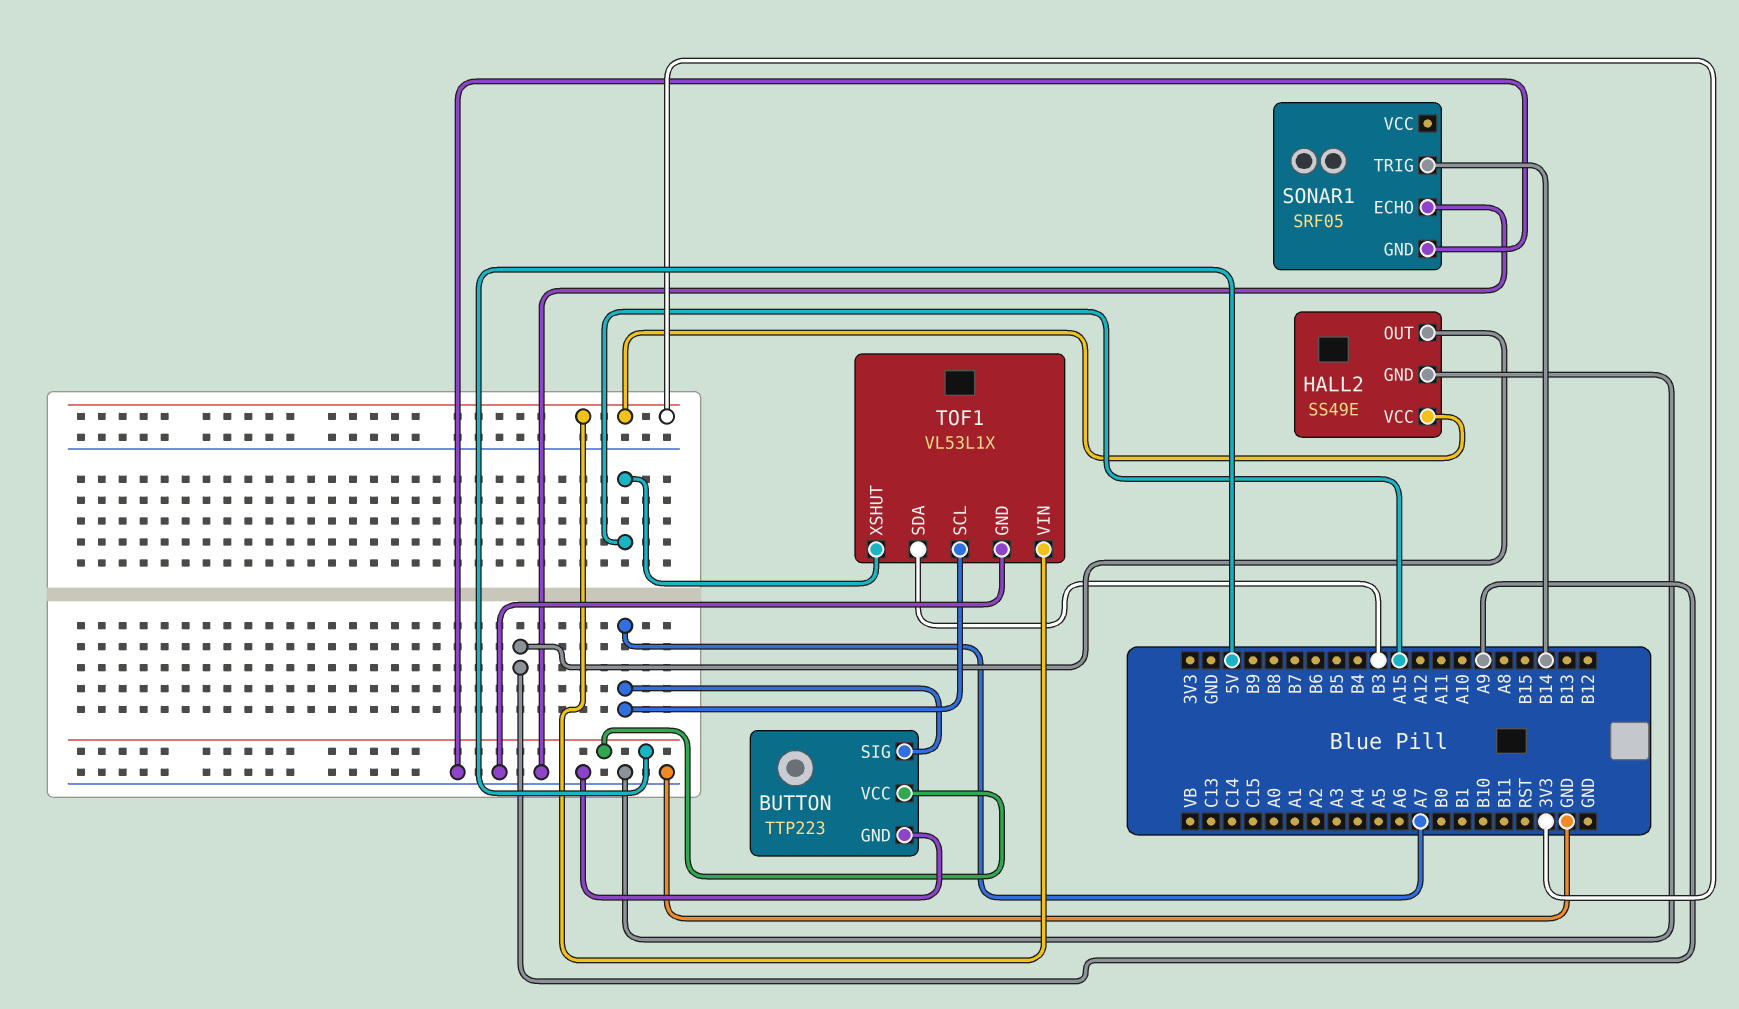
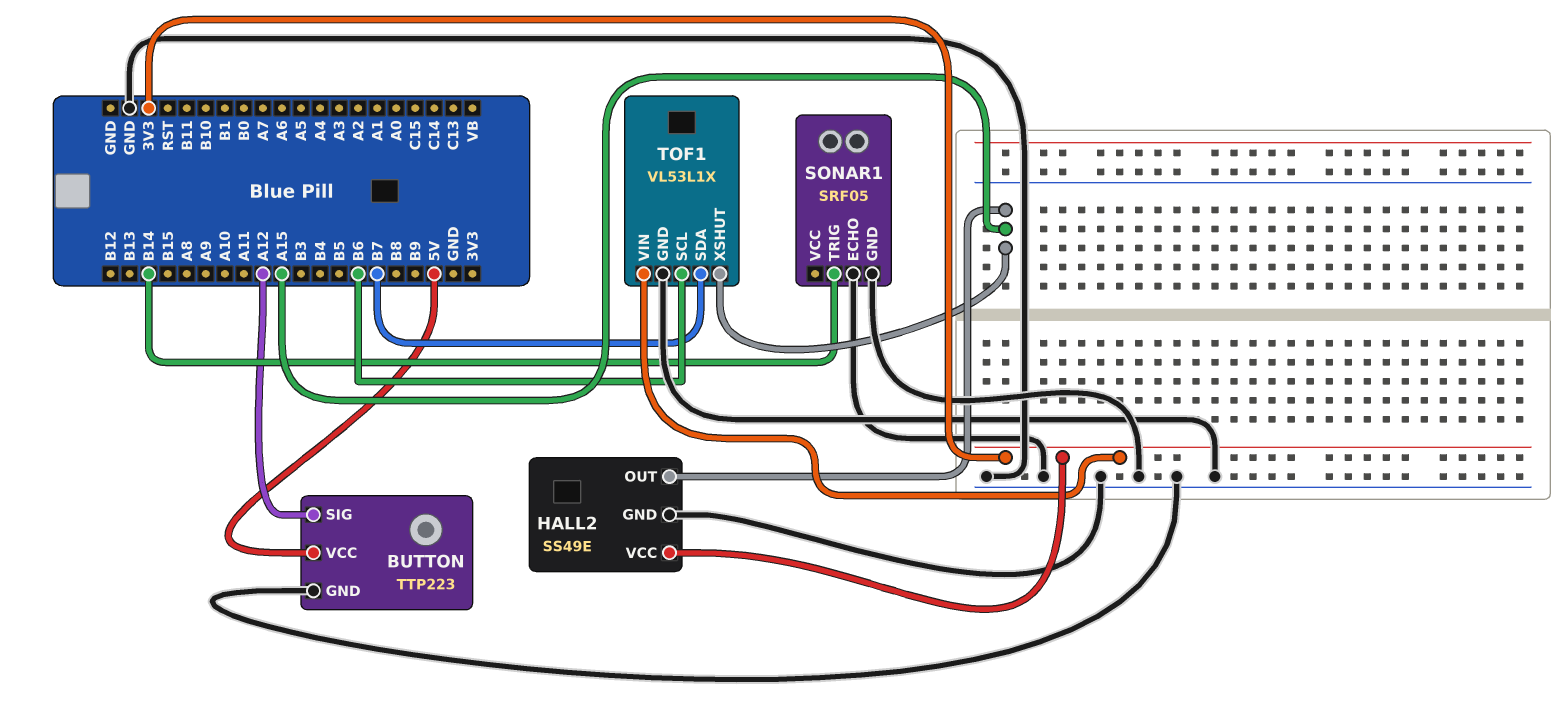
BUTTON pin SIG: A7 -> A12
HALL2 pin OUT: A9 -> A15
TOF1 pin SCL: A7 -> B6
TOF1 pin SDA: B3 -> B7

